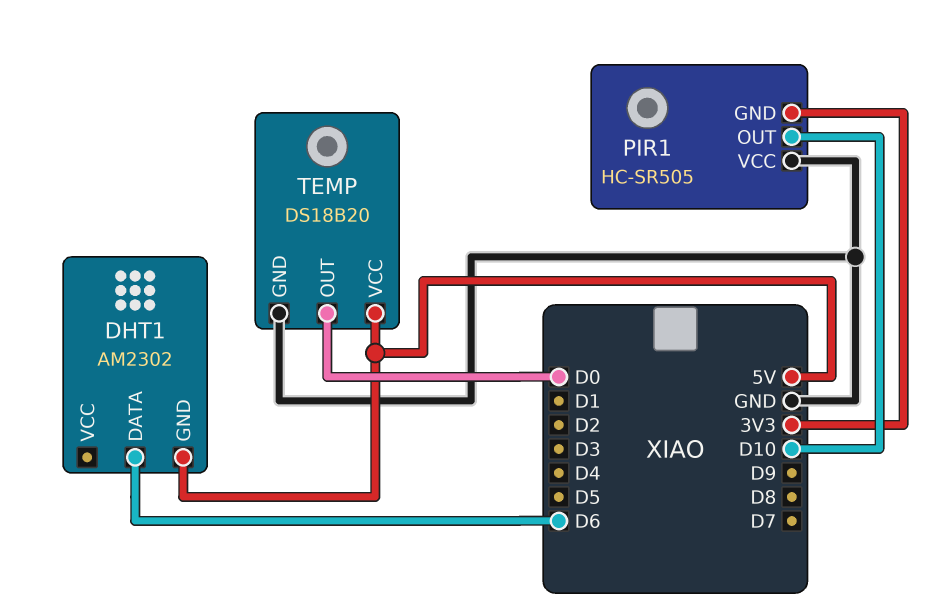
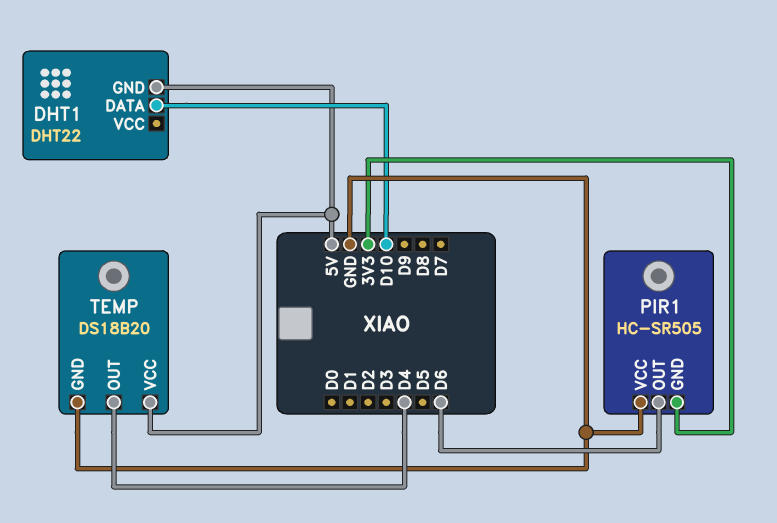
DHT1: AM2302 -> DHT22
DHT1 pin DATA: D6 -> D10
PIR1 pin OUT: D10 -> D6
TEMP pin OUT: D0 -> D4

